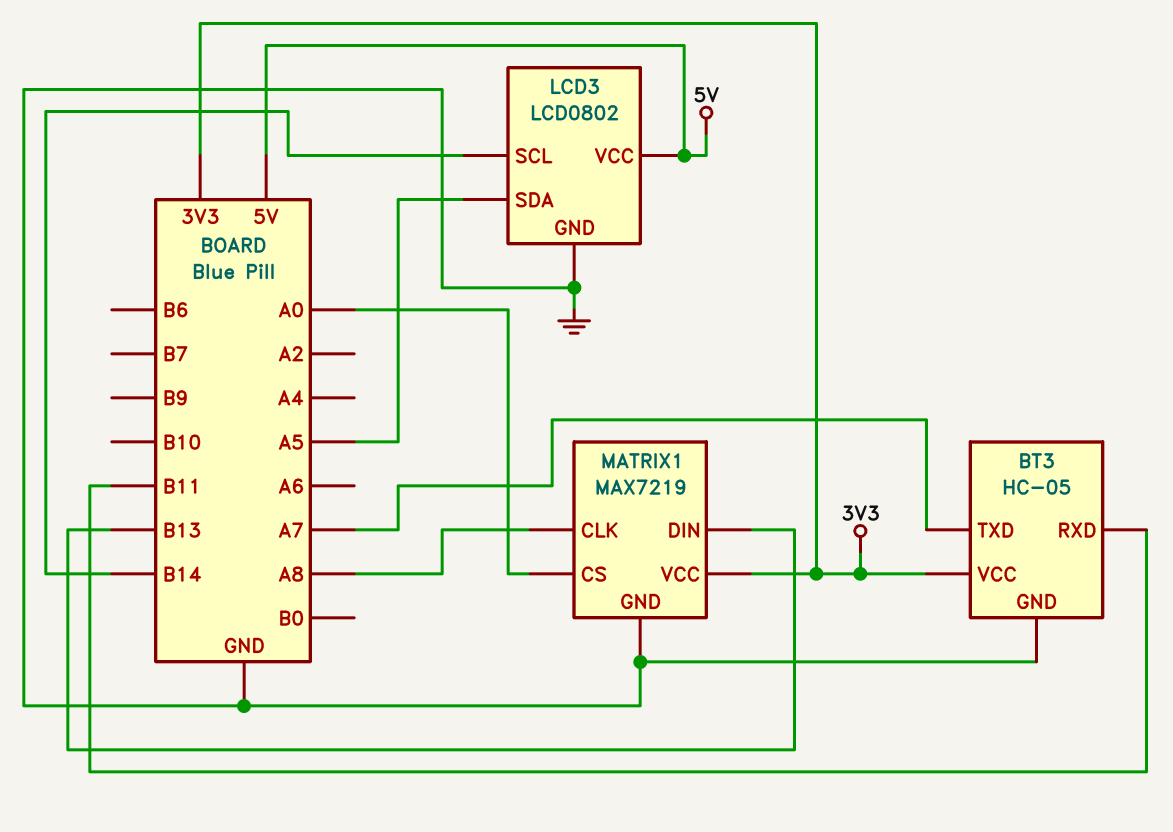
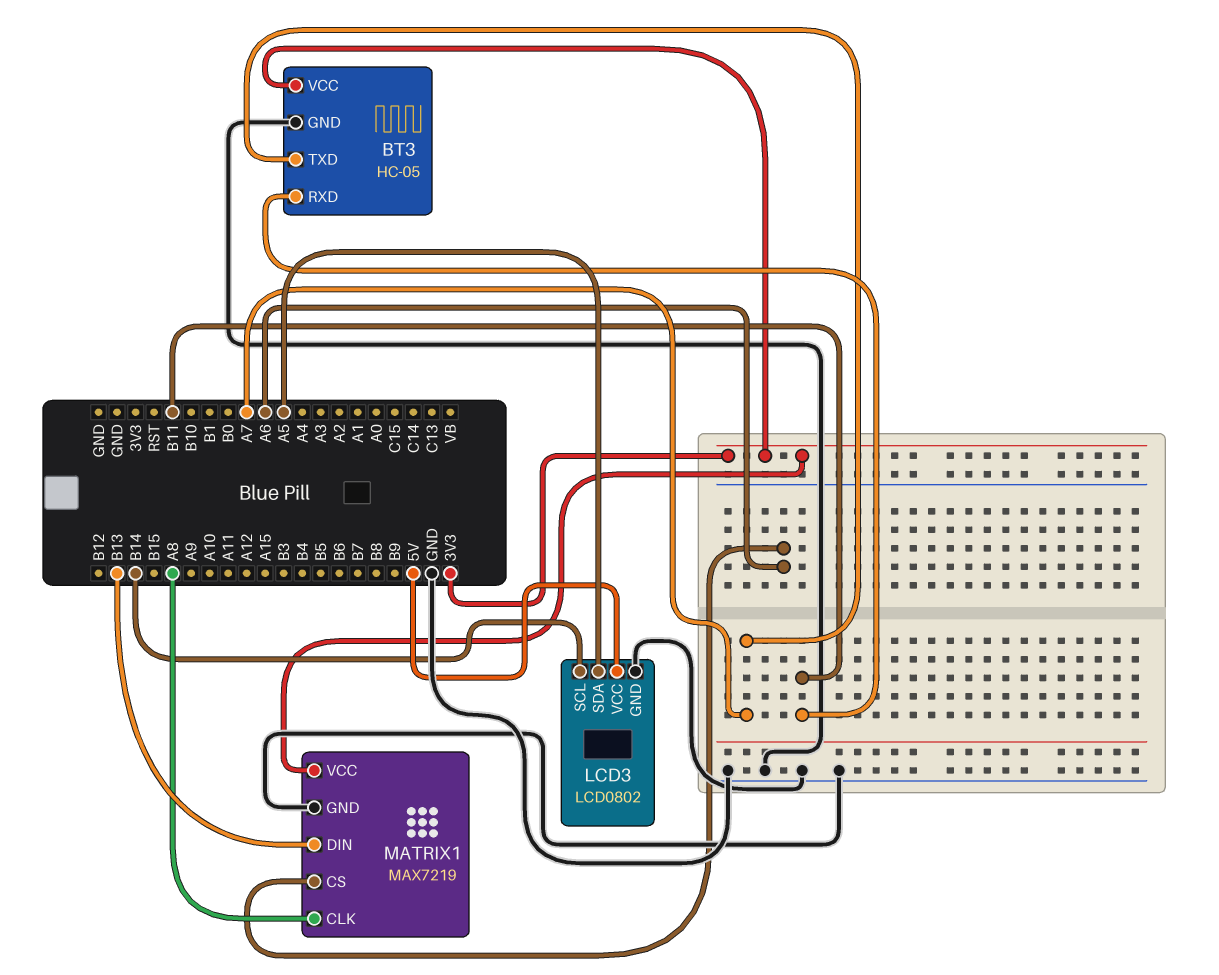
MATRIX1 pin CS: A0 -> A6

